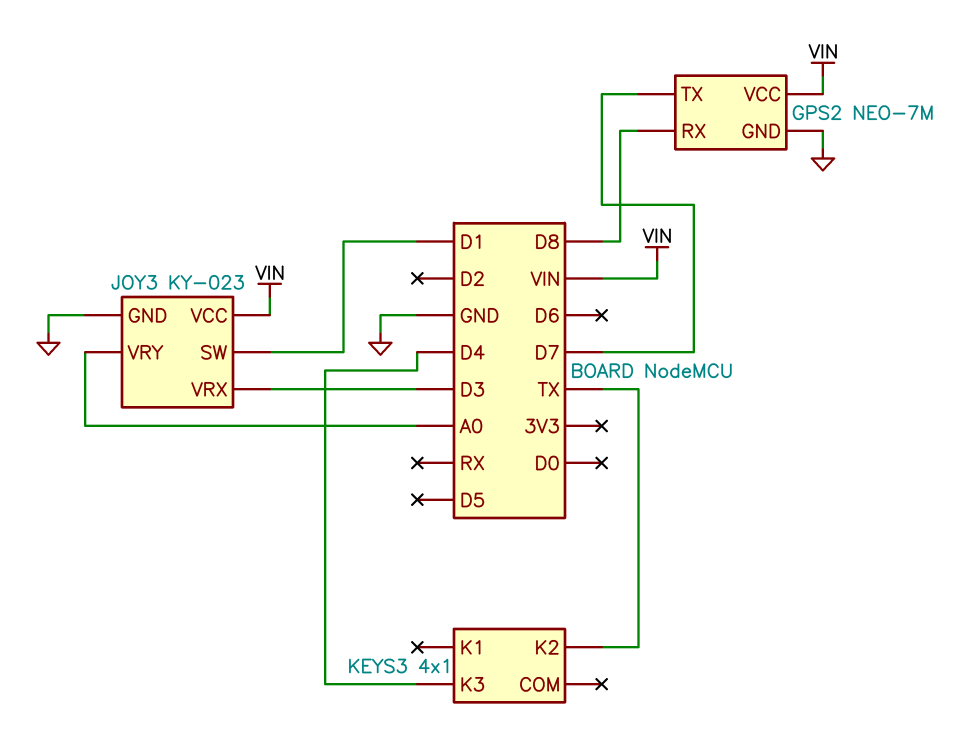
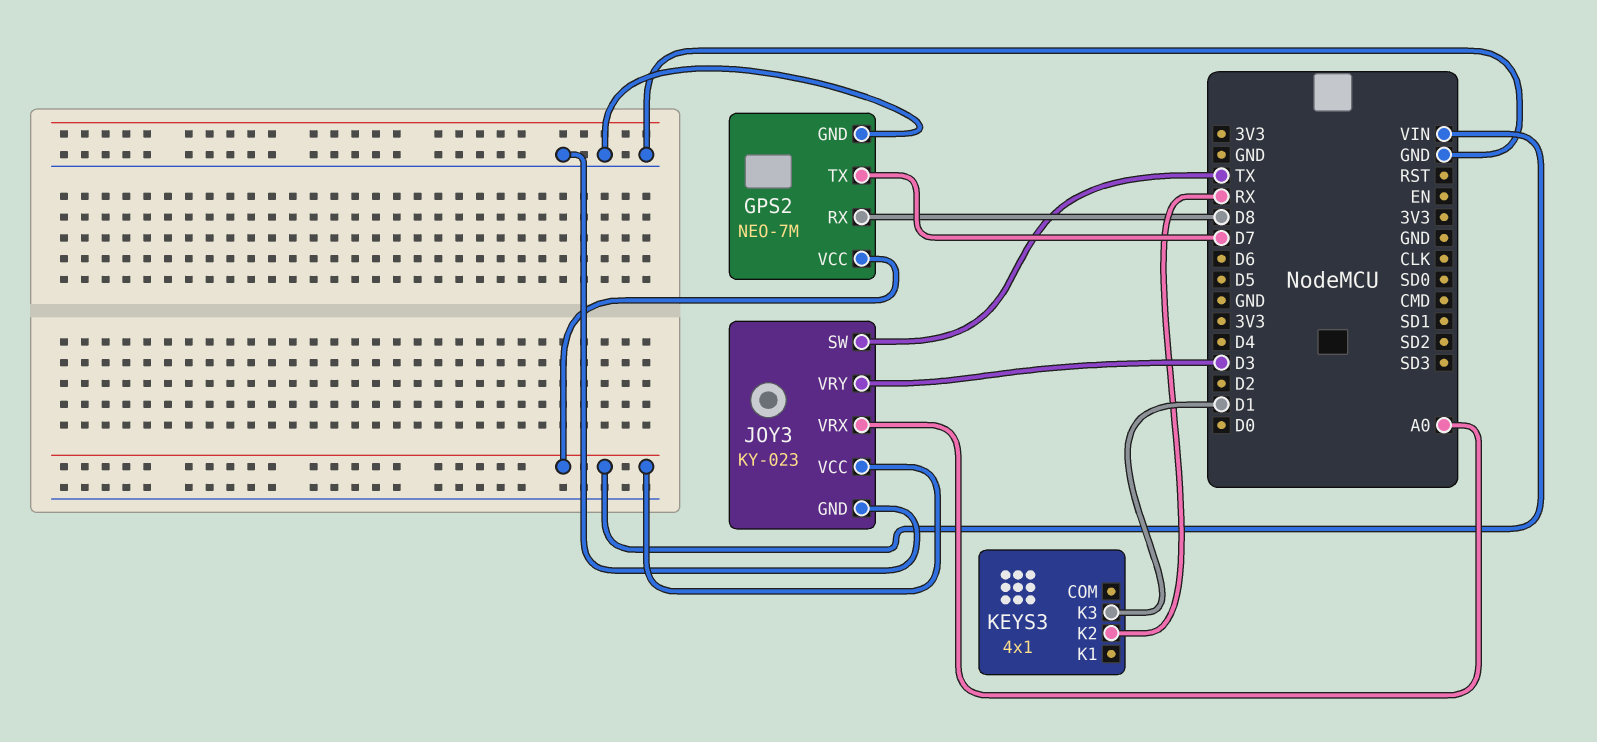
JOY3 pin SW: D1 -> TX
JOY3 pin VRX: D3 -> A0
JOY3 pin VRY: A0 -> D3
KEYS3 pin K2: TX -> RX
KEYS3 pin K3: D4 -> D1

